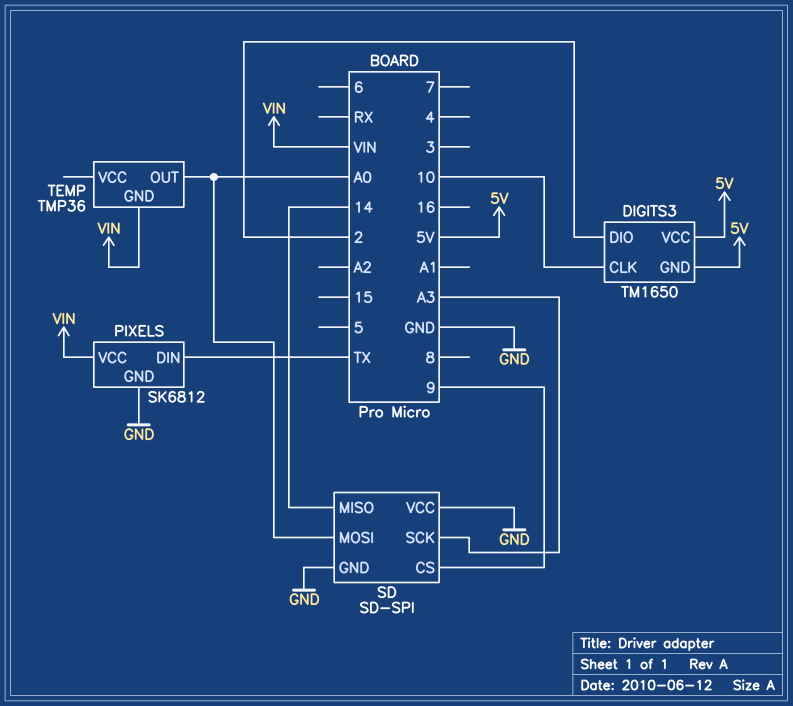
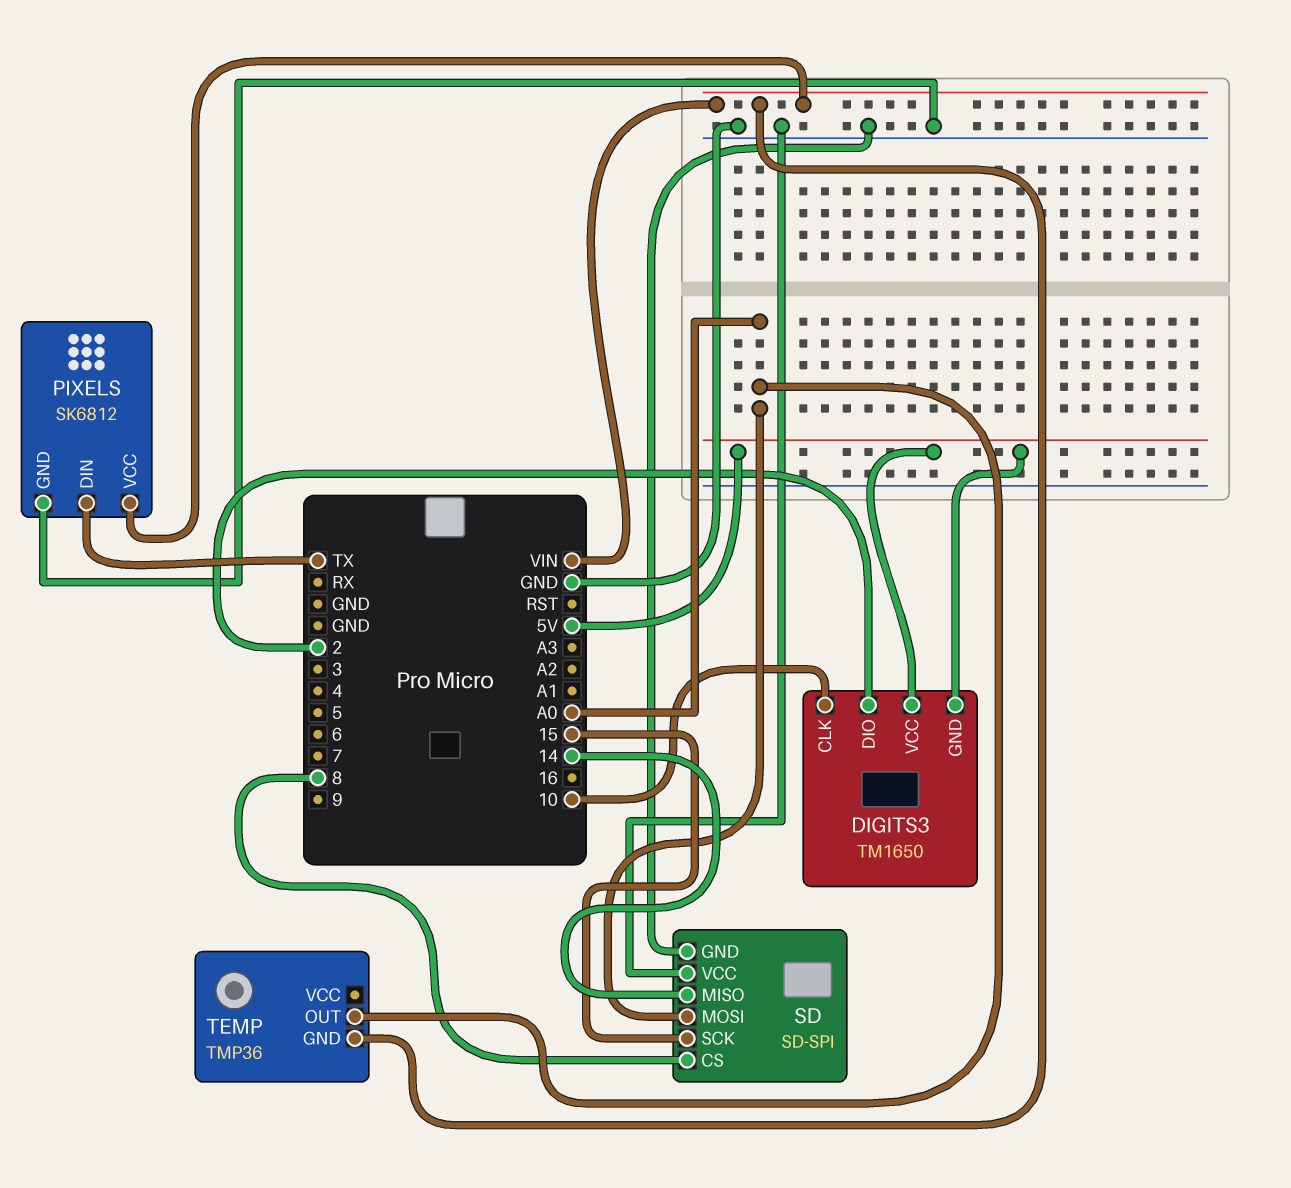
SD pin CS: 9 -> 8
SD pin SCK: A3 -> 15

